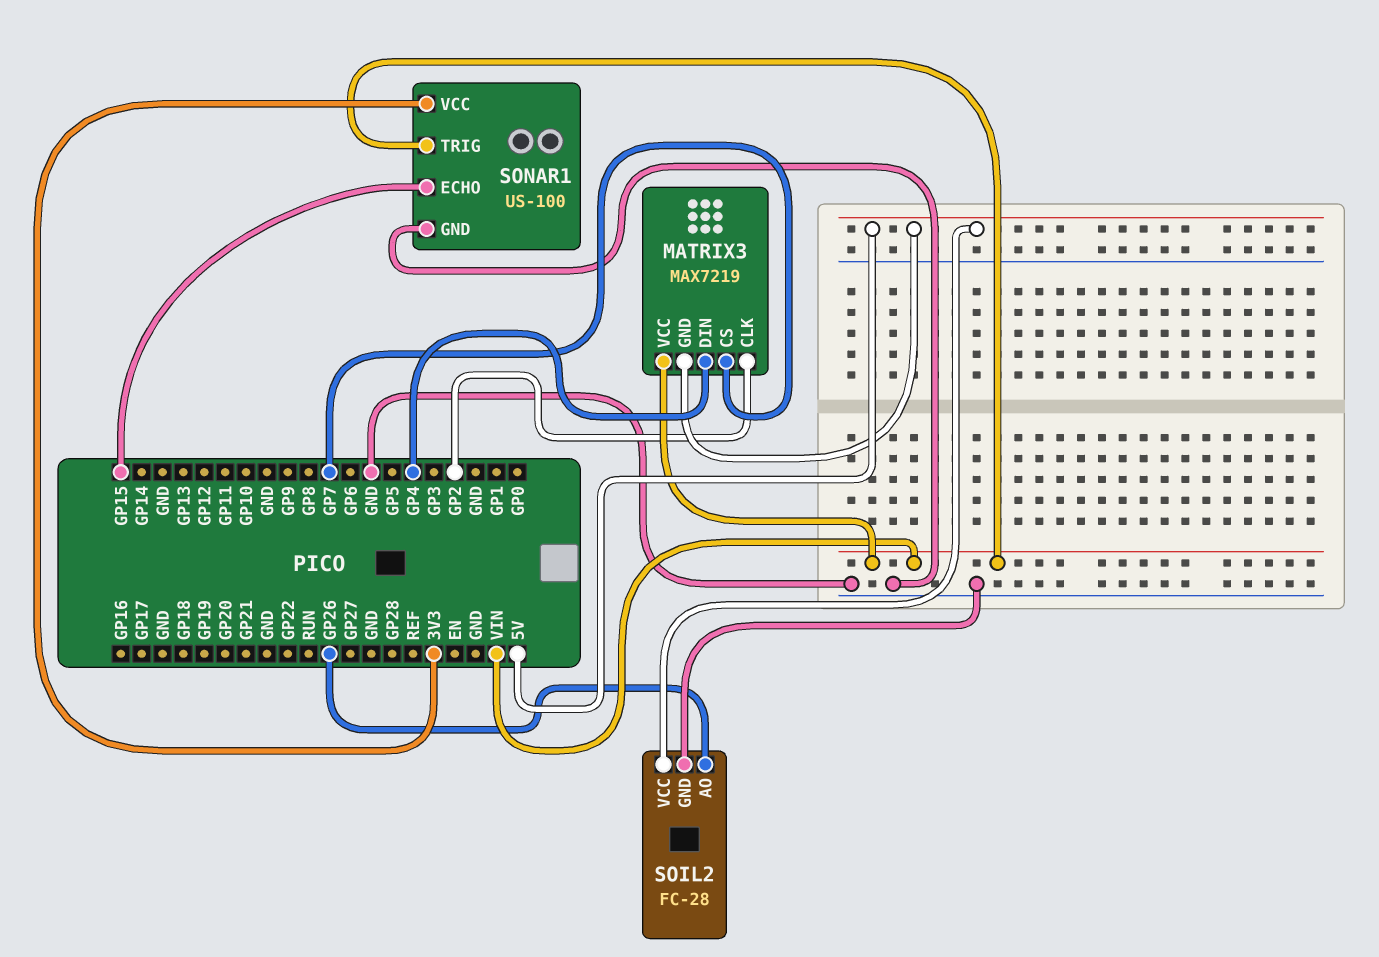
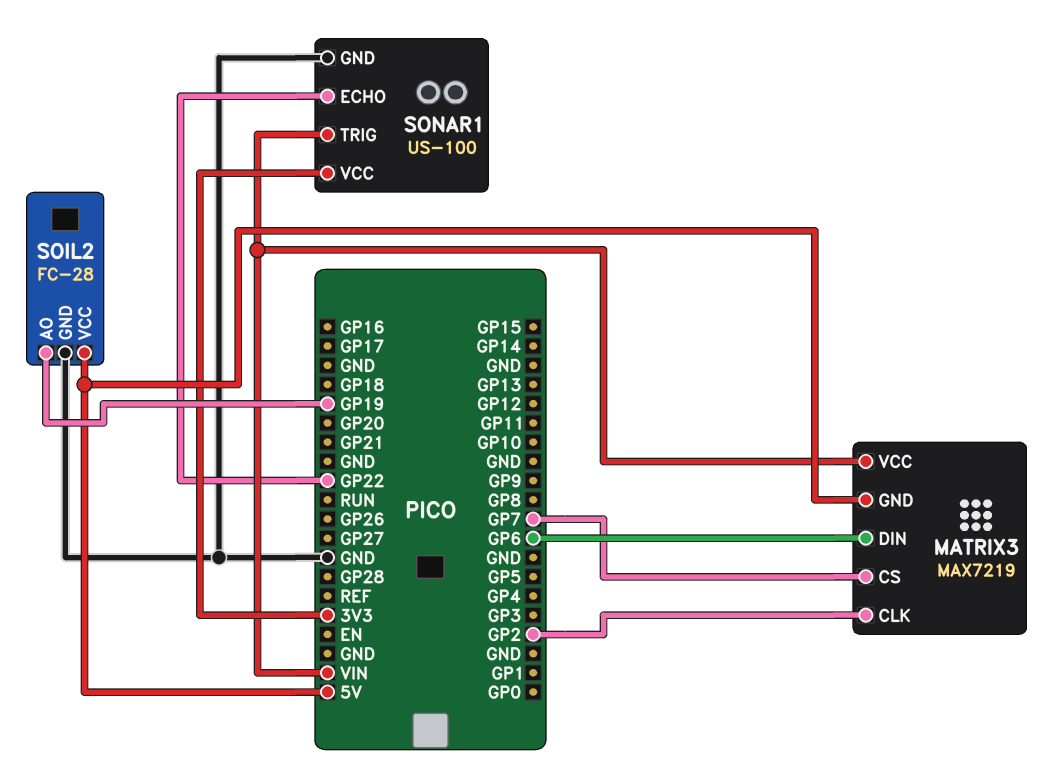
MATRIX3 pin DIN: GP4 -> GP6
SOIL2 pin AO: GP26 -> GP19
SONAR1 pin ECHO: GP15 -> GP22

